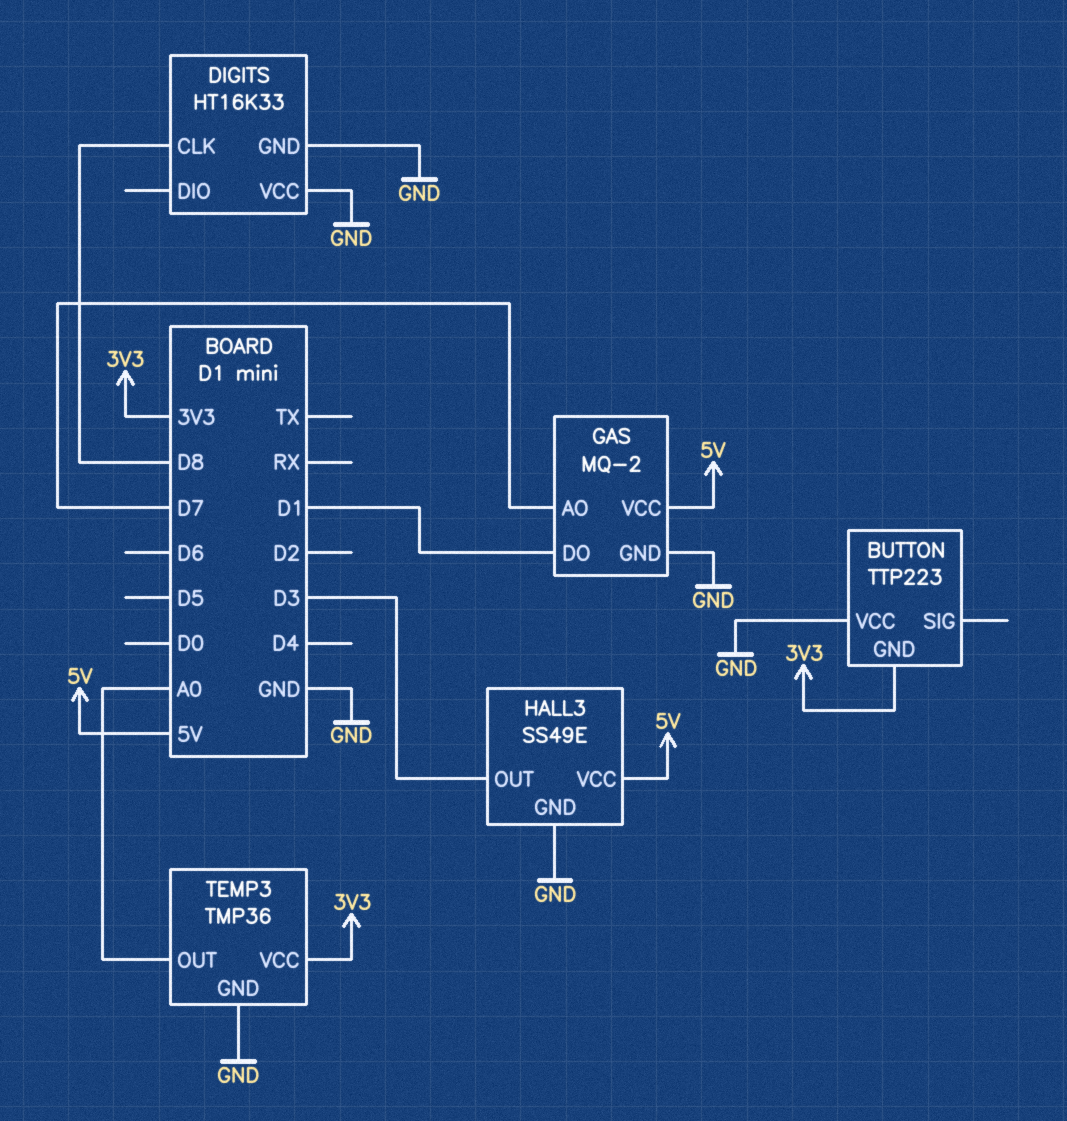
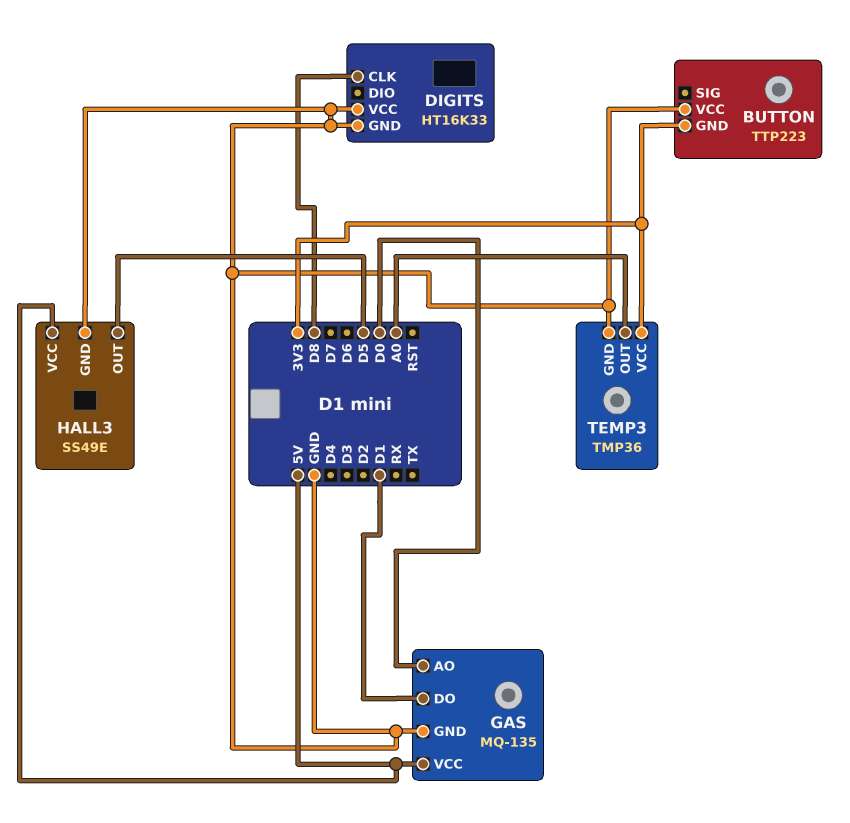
GAS: MQ-2 -> MQ-135
GAS pin AO: D7 -> D0
HALL3 pin OUT: D3 -> D5

